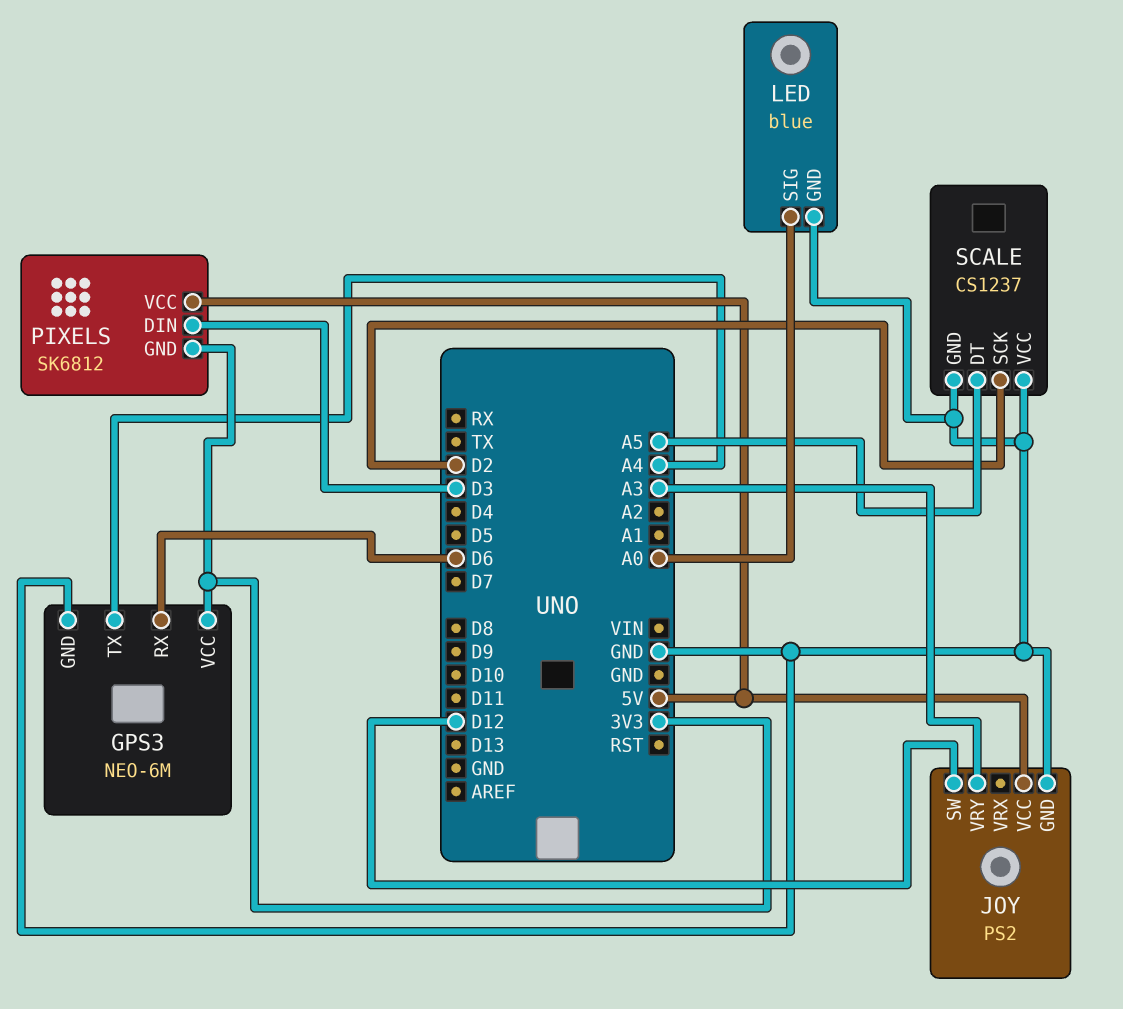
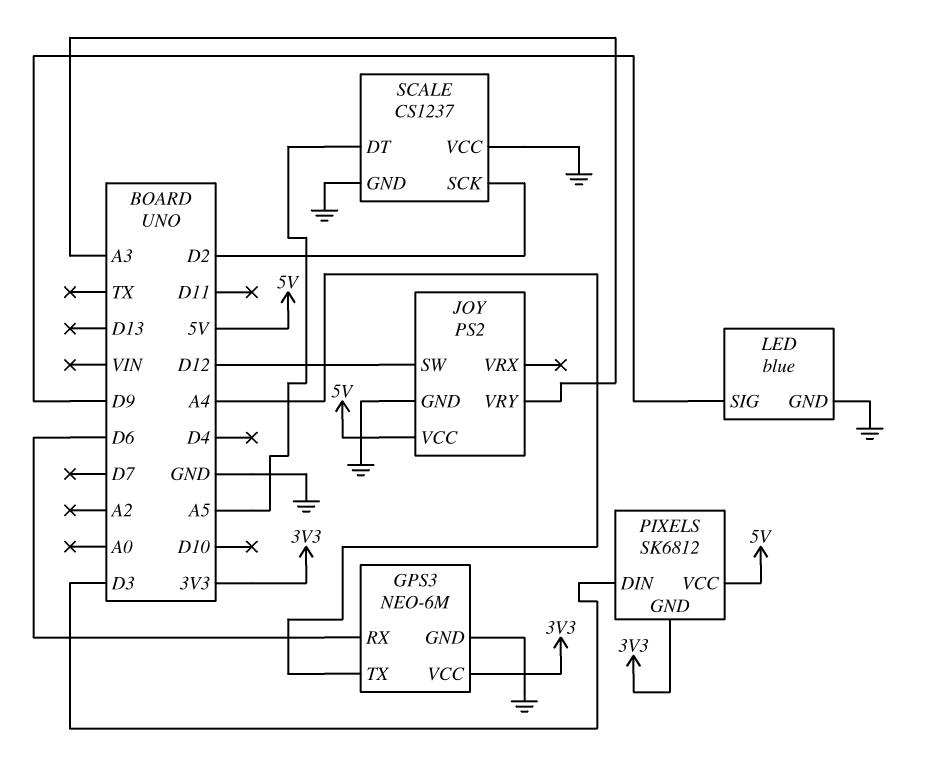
LED pin SIG: A0 -> D9

